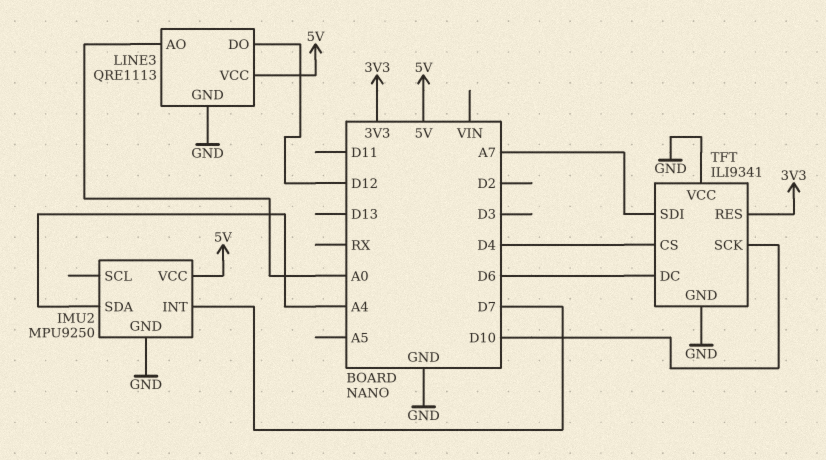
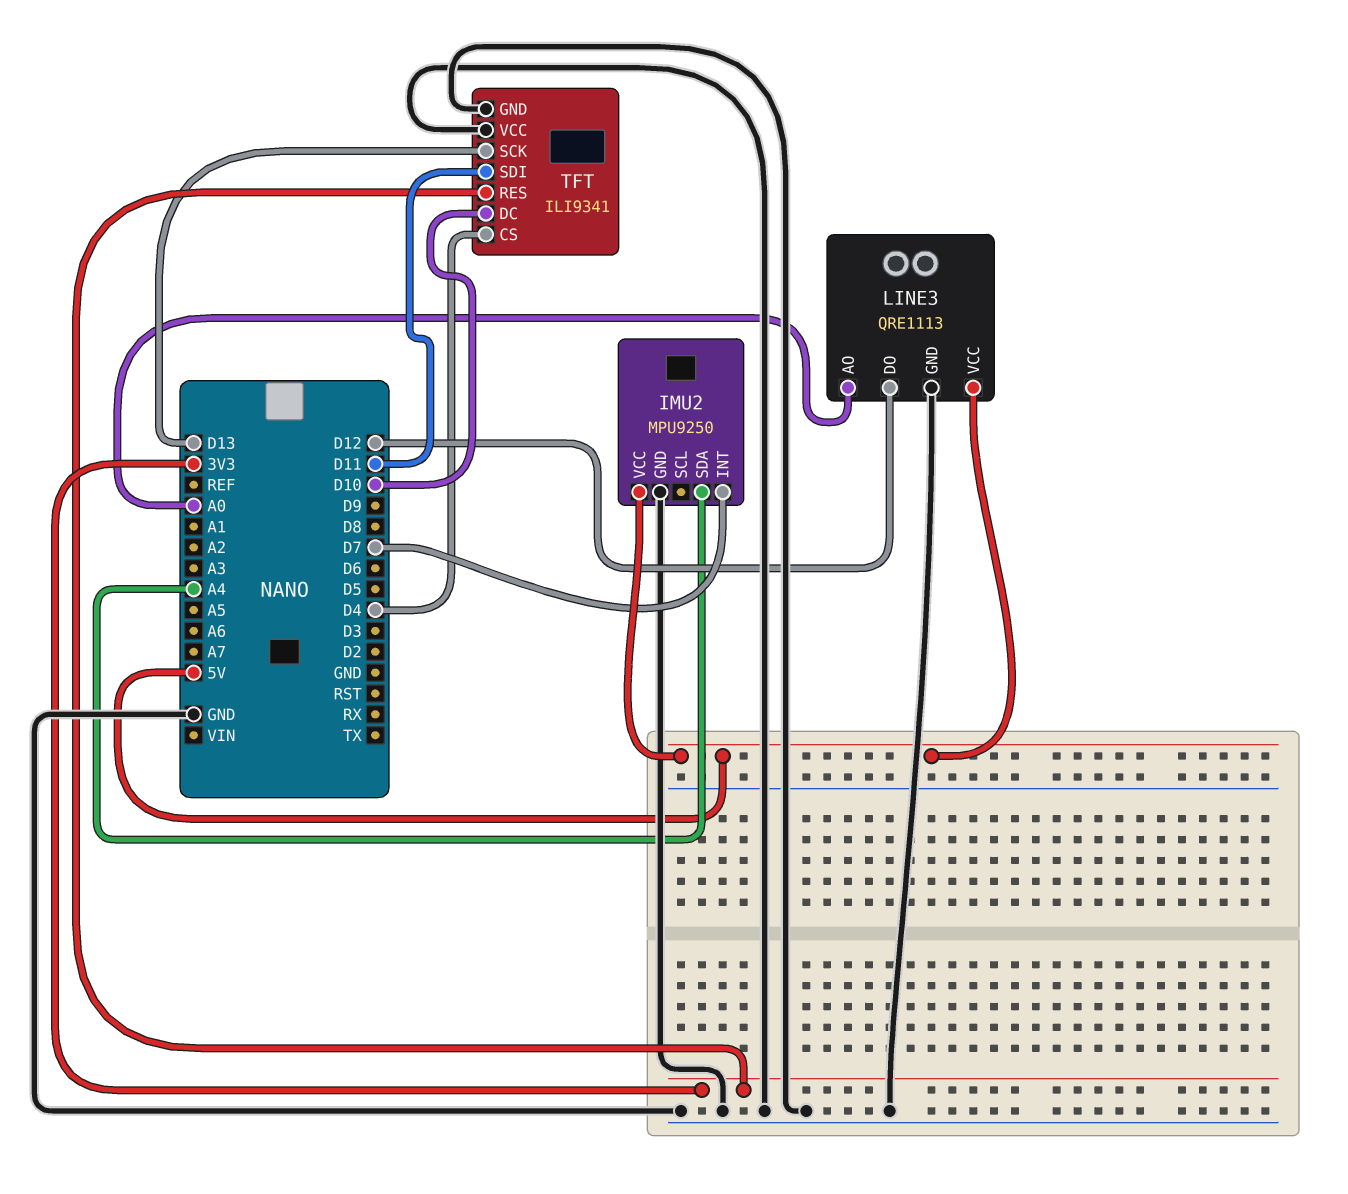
TFT pin DC: D6 -> D10
TFT pin SCK: D10 -> D13
TFT pin SDI: A7 -> D11

